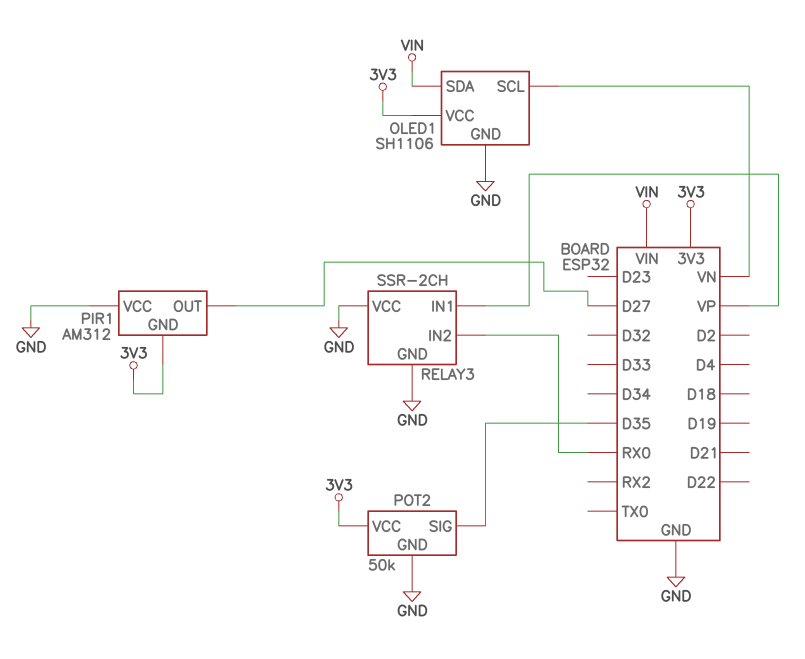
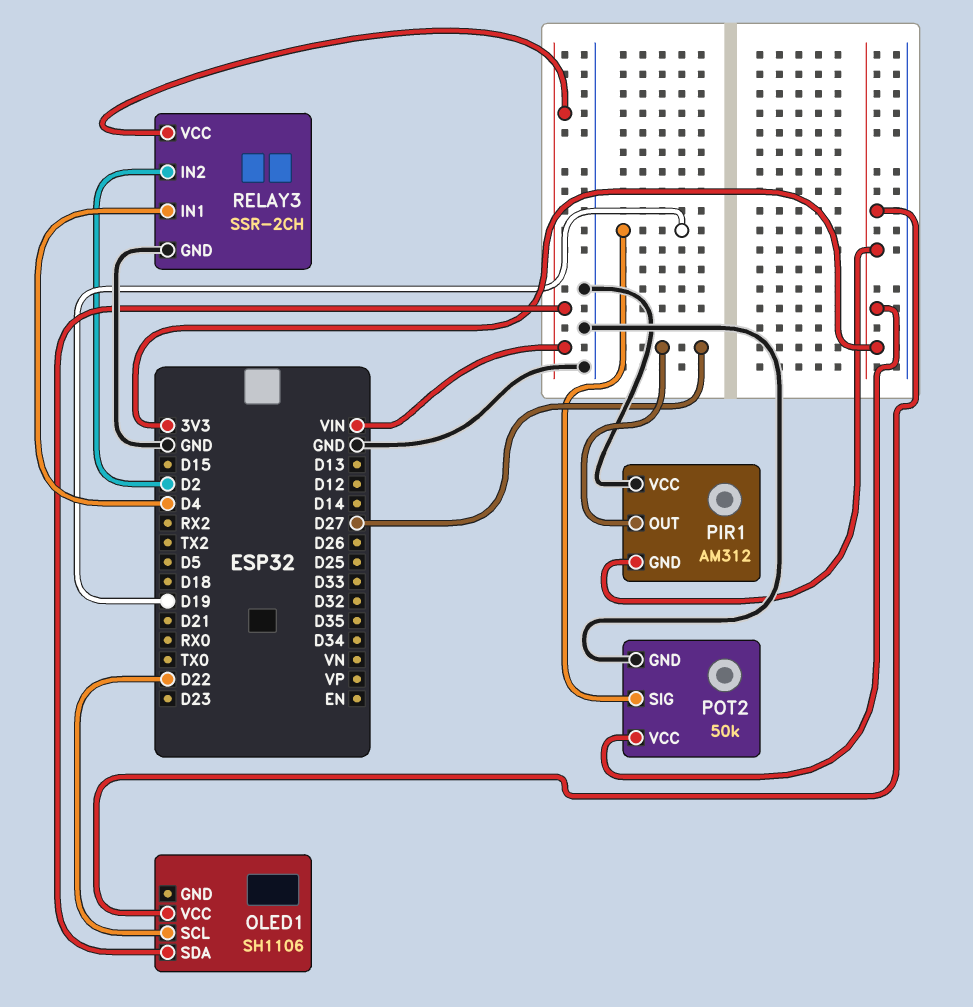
OLED1 pin GND: GND -> none
OLED1 pin SCL: VN -> D22
POT2 pin SIG: D35 -> D19
RELAY3 pin IN1: VP -> D4
RELAY3 pin IN2: RX0 -> D2
RELAY3 pin VCC: GND -> VIN

